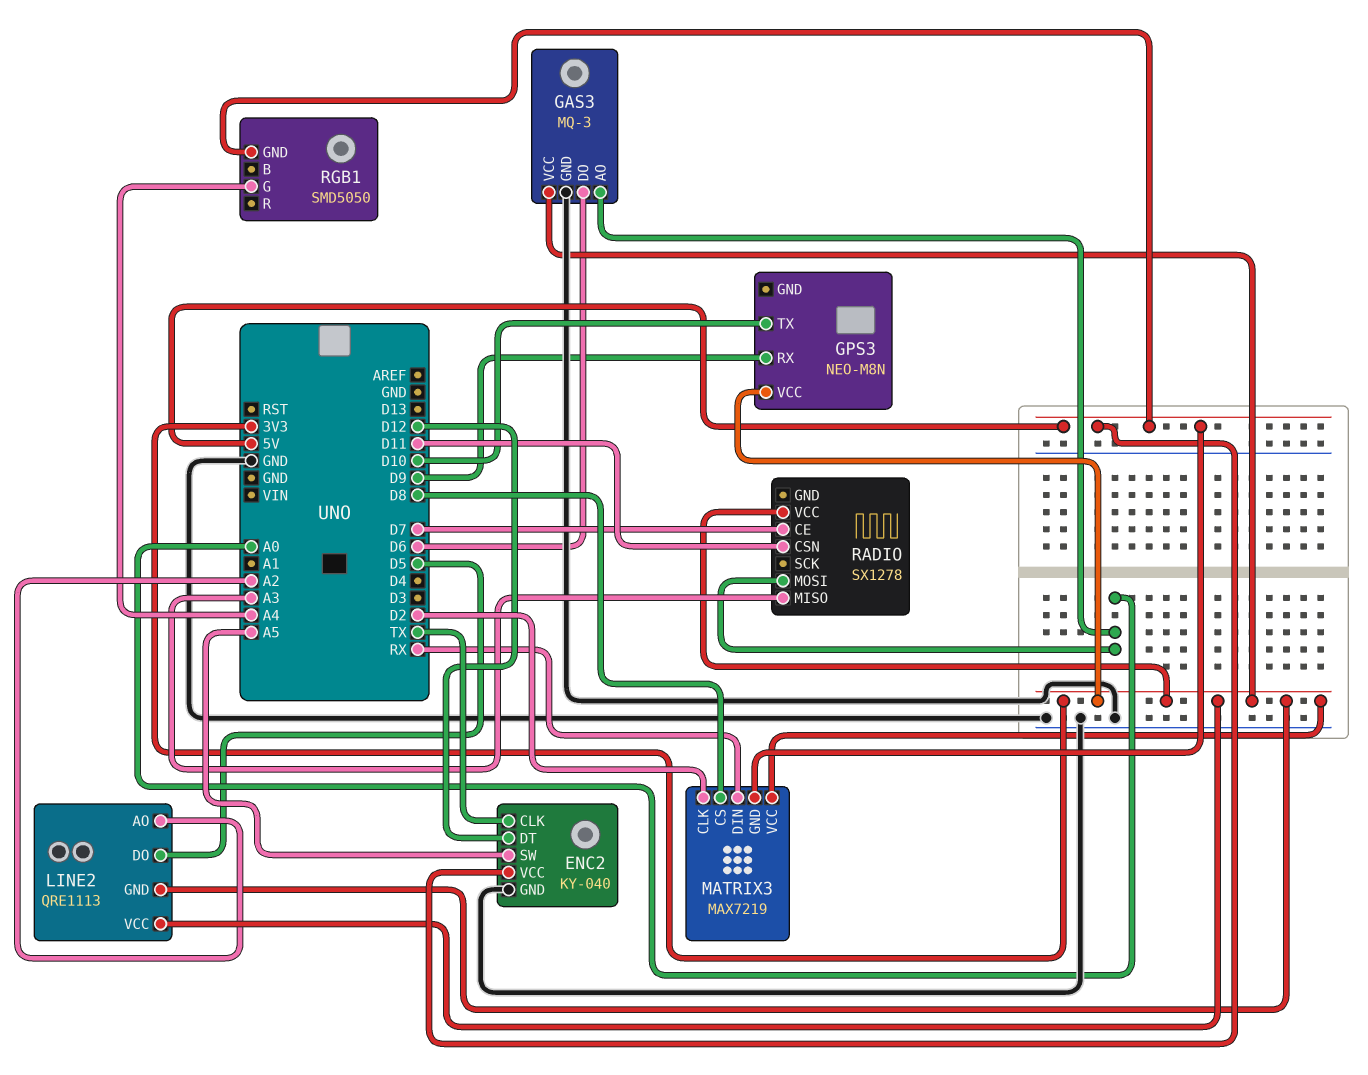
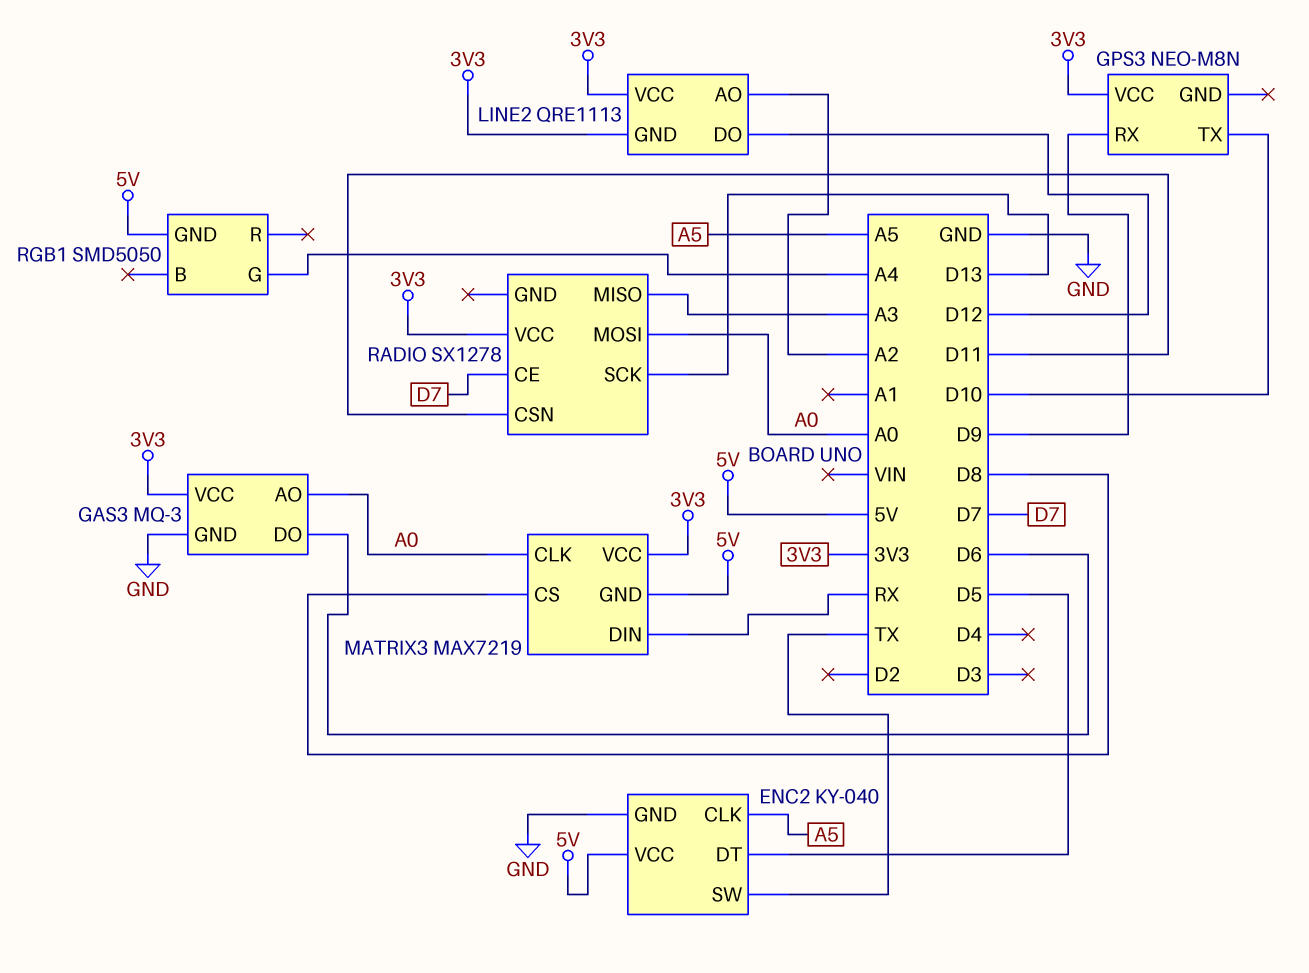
ENC2 pin CLK: TX -> A5
ENC2 pin DT: D12 -> D5
ENC2 pin SW: A5 -> TX
LINE2 pin DO: D5 -> D12
MATRIX3 pin CLK: D2 -> A0
RADIO pin SCK: none -> D13

